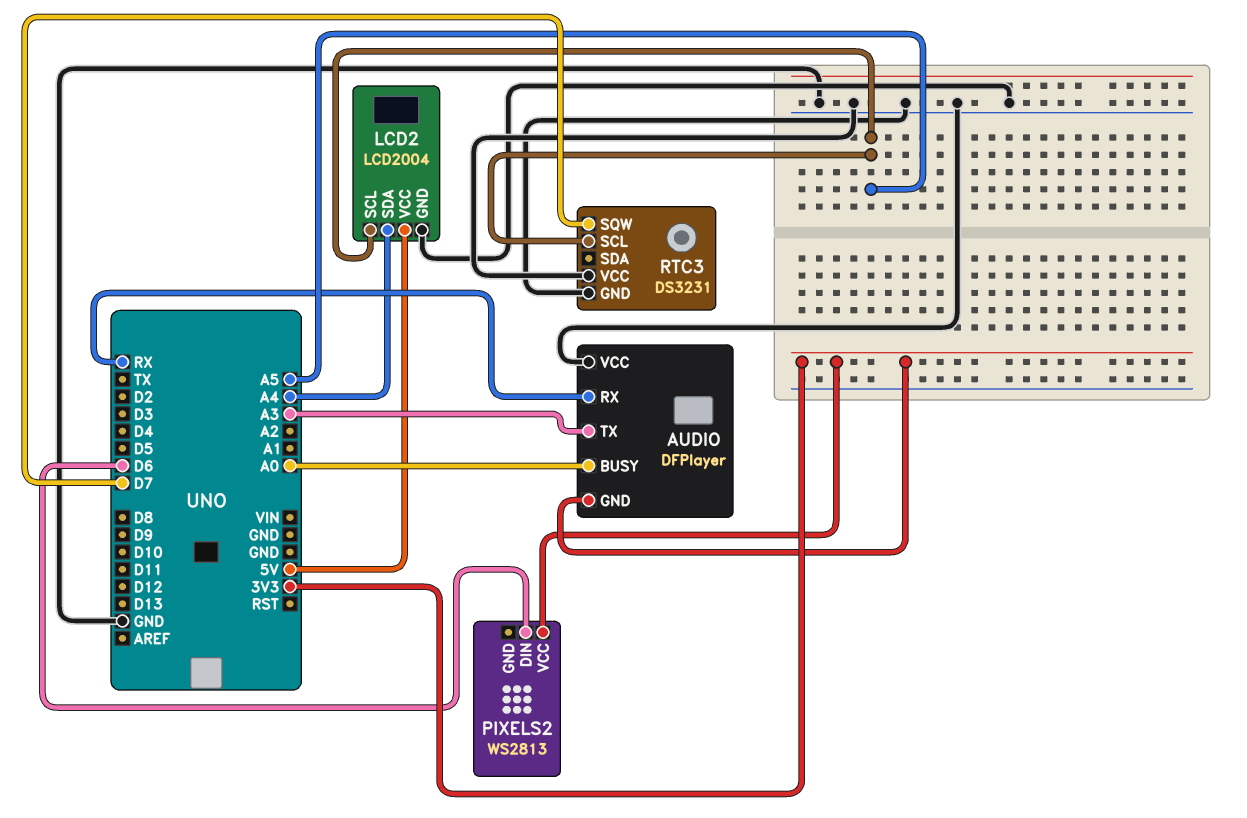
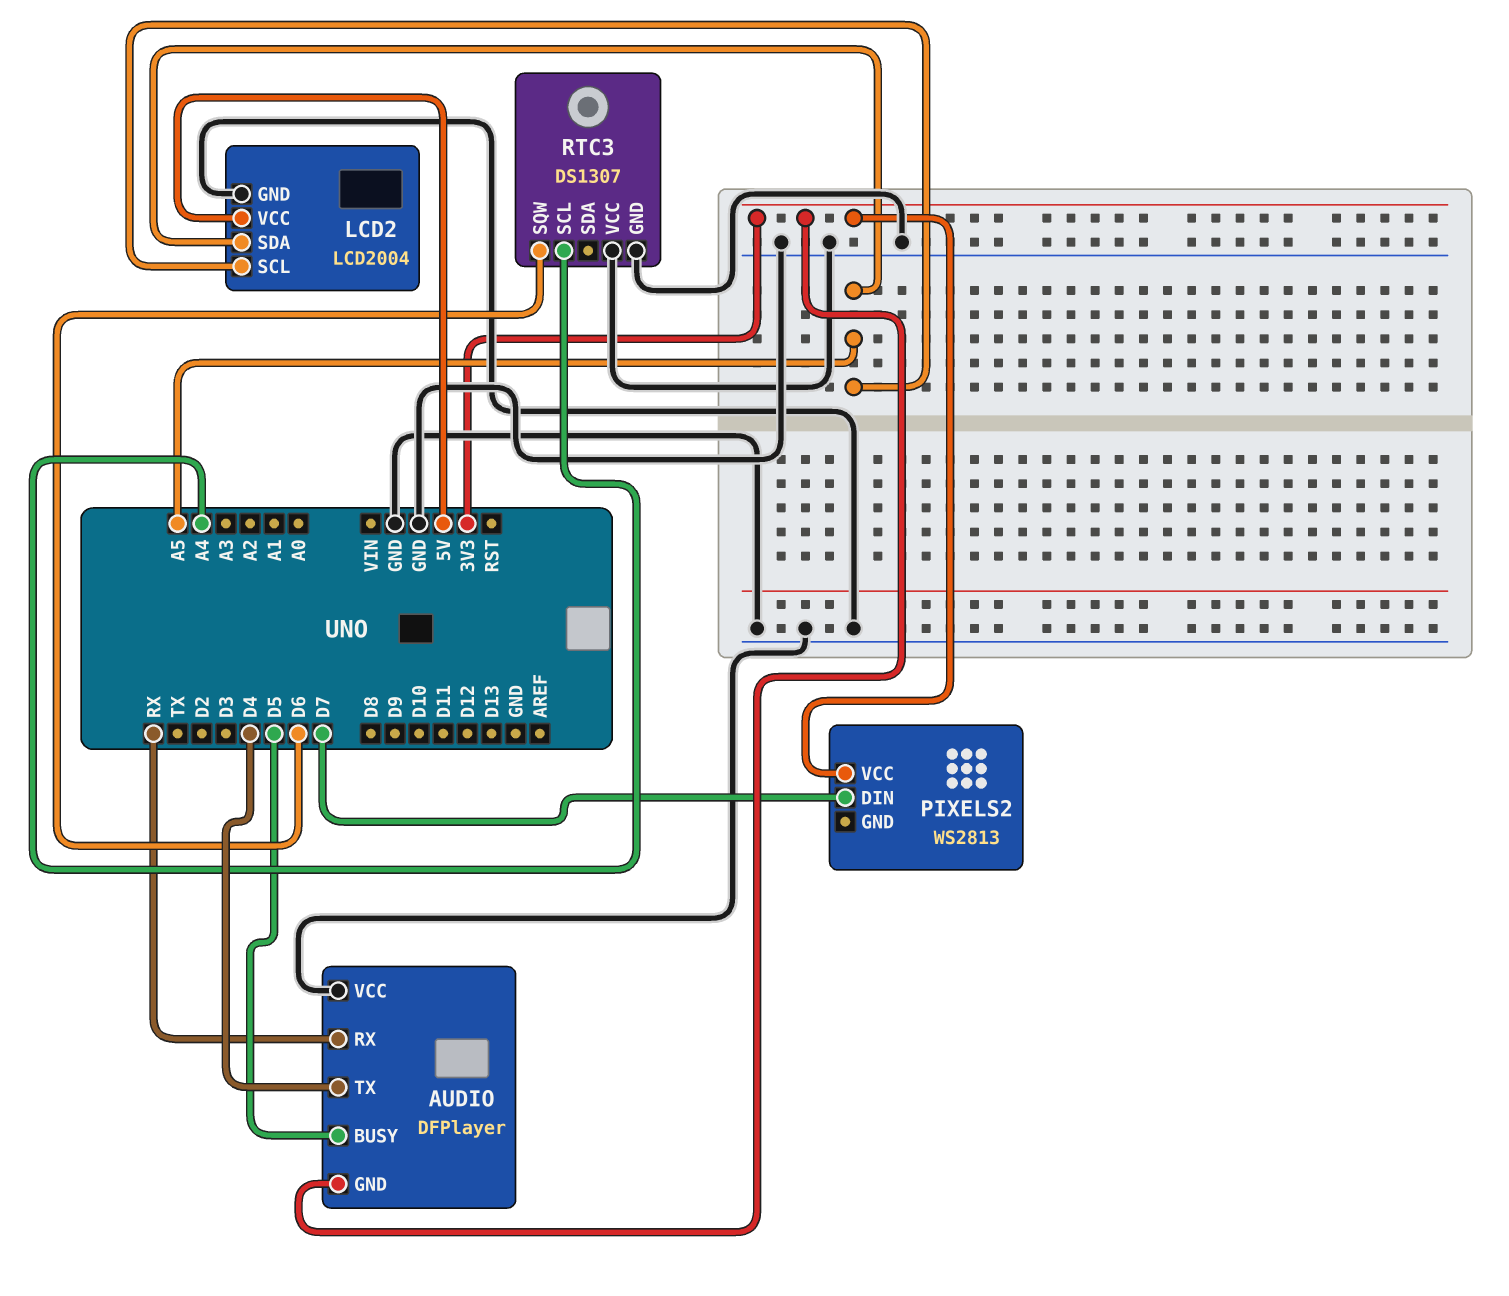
AUDIO pin BUSY: A0 -> D5
AUDIO pin TX: A3 -> D4
LCD2 pin SDA: A4 -> A5
PIXELS2 pin DIN: D6 -> D7
RTC3: DS3231 -> DS1307
RTC3 pin SCL: A5 -> A4
RTC3 pin SQW: D7 -> D6

